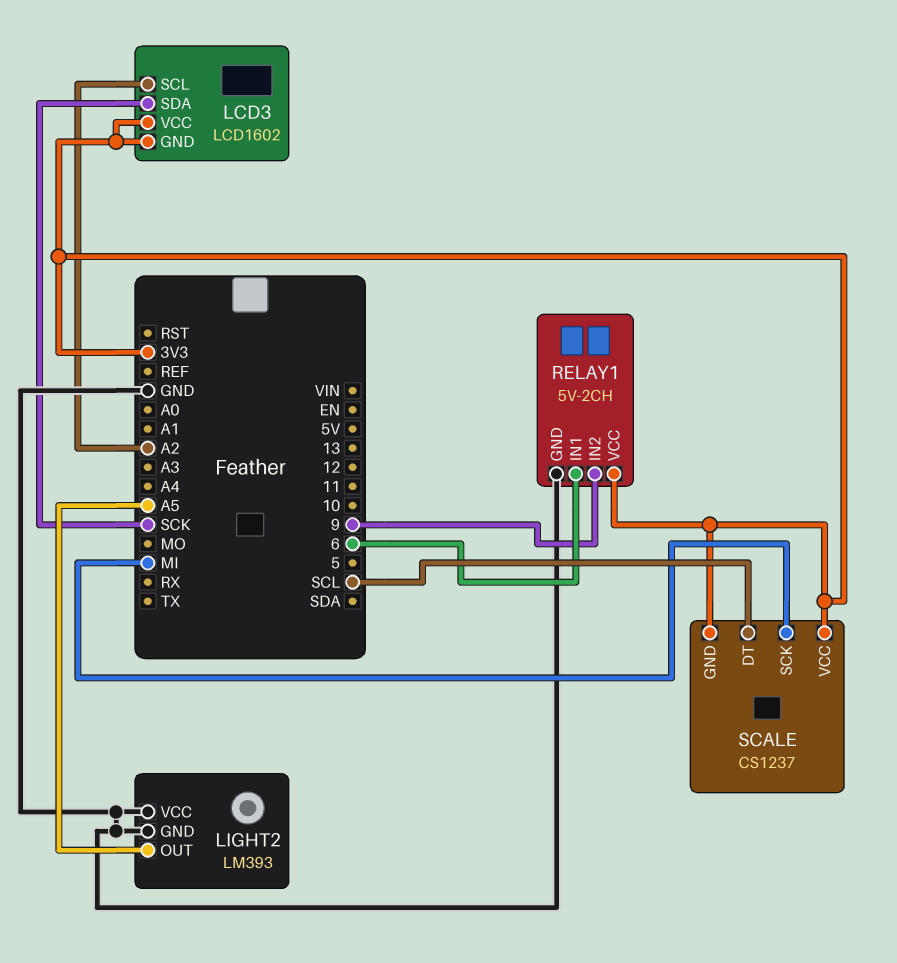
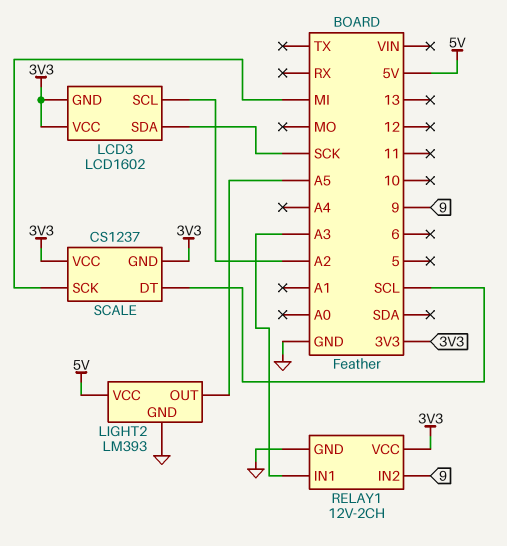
LIGHT2 pin VCC: GND -> 5V
RELAY1: 5V-2CH -> 12V-2CH
RELAY1 pin IN1: 6 -> A3

